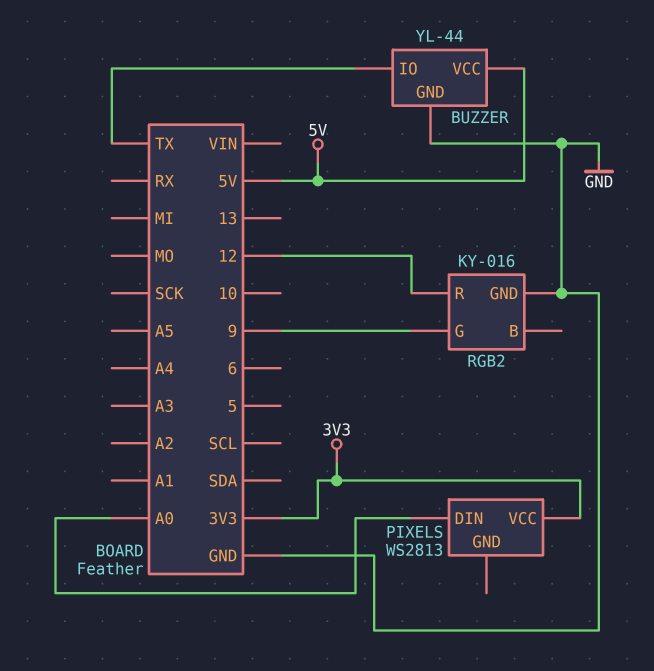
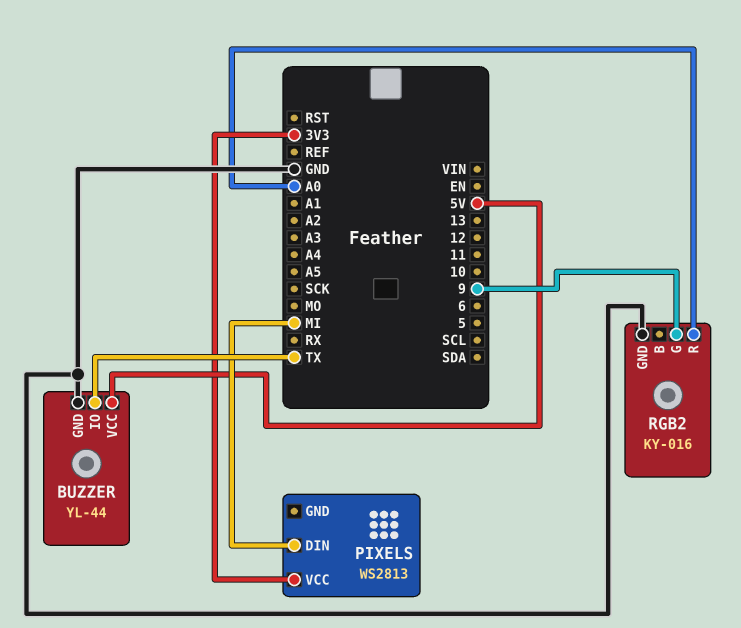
PIXELS pin DIN: A0 -> MI
RGB2 pin R: 12 -> A0

